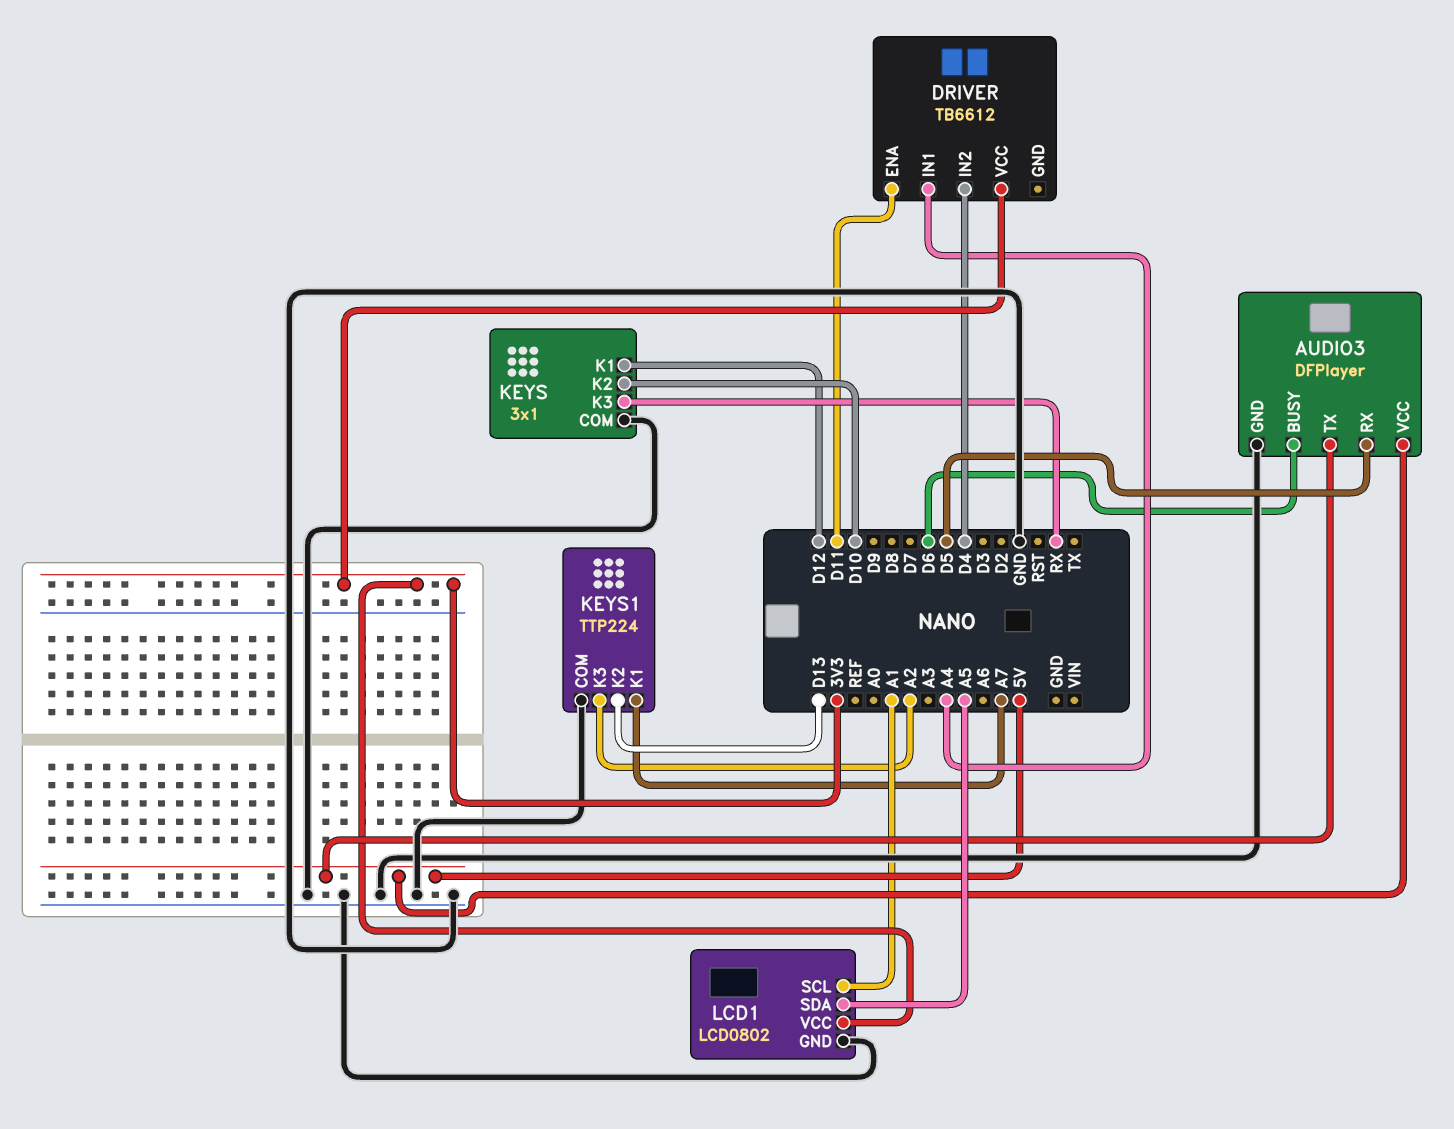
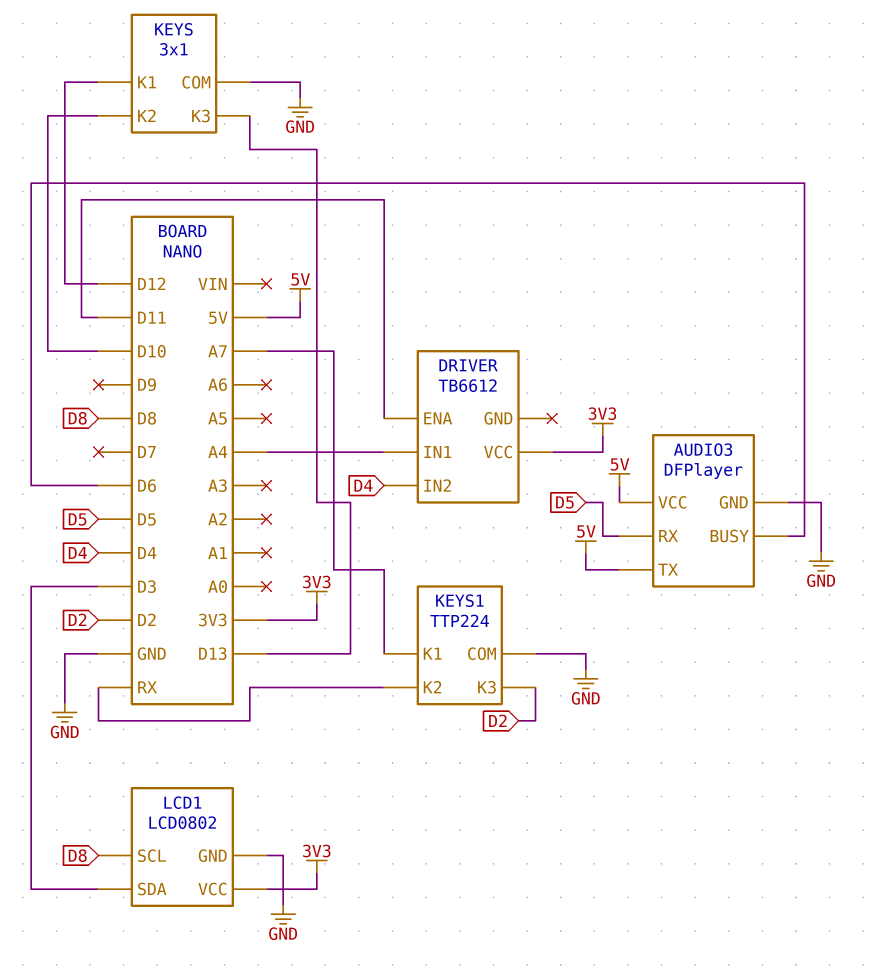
KEYS pin K3: RX -> D13
KEYS1 pin K2: D13 -> RX
KEYS1 pin K3: A2 -> D2
LCD1 pin SCL: A1 -> D8
LCD1 pin SDA: A5 -> D3

